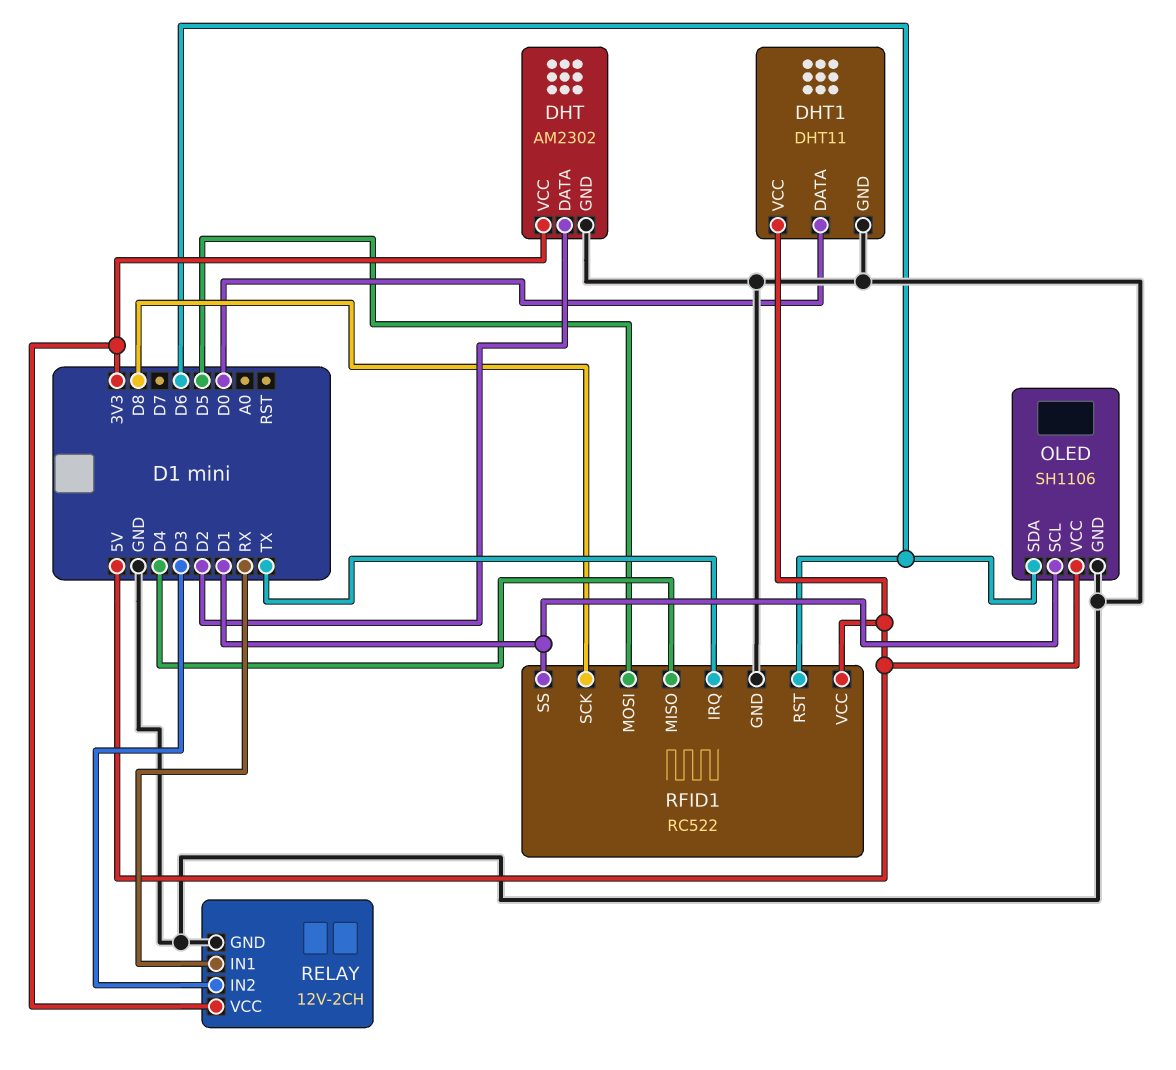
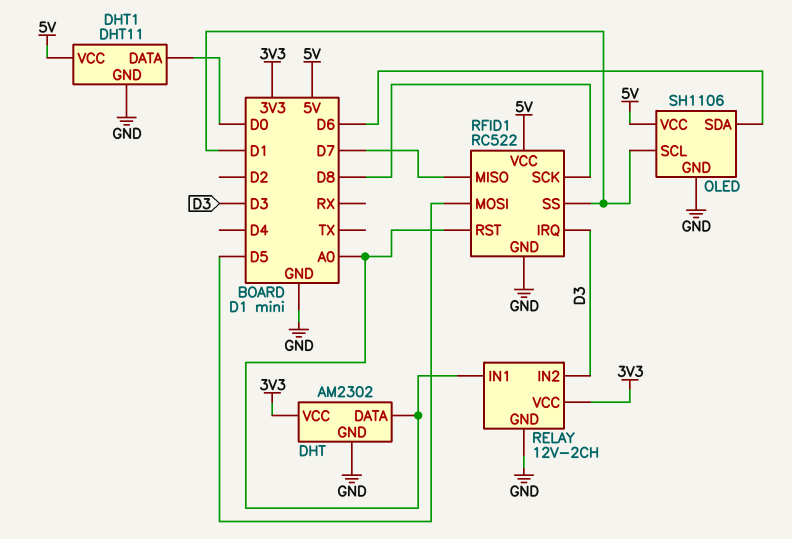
DHT pin DATA: D2 -> A0
RELAY pin IN1: RX -> A0
RFID1 pin IRQ: TX -> D3
RFID1 pin MISO: D4 -> D7
RFID1 pin RST: D6 -> A0

